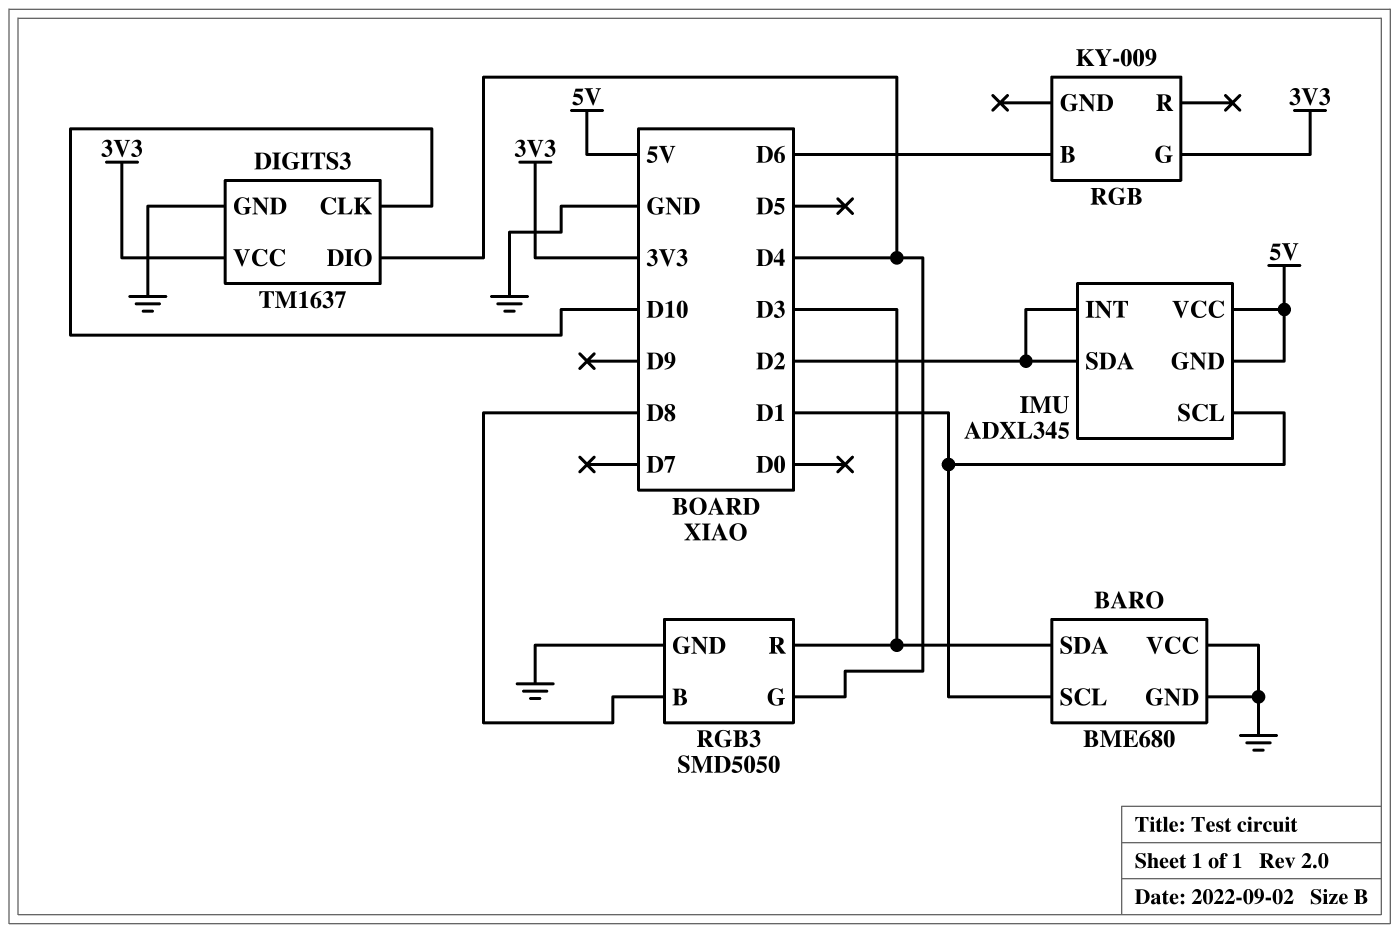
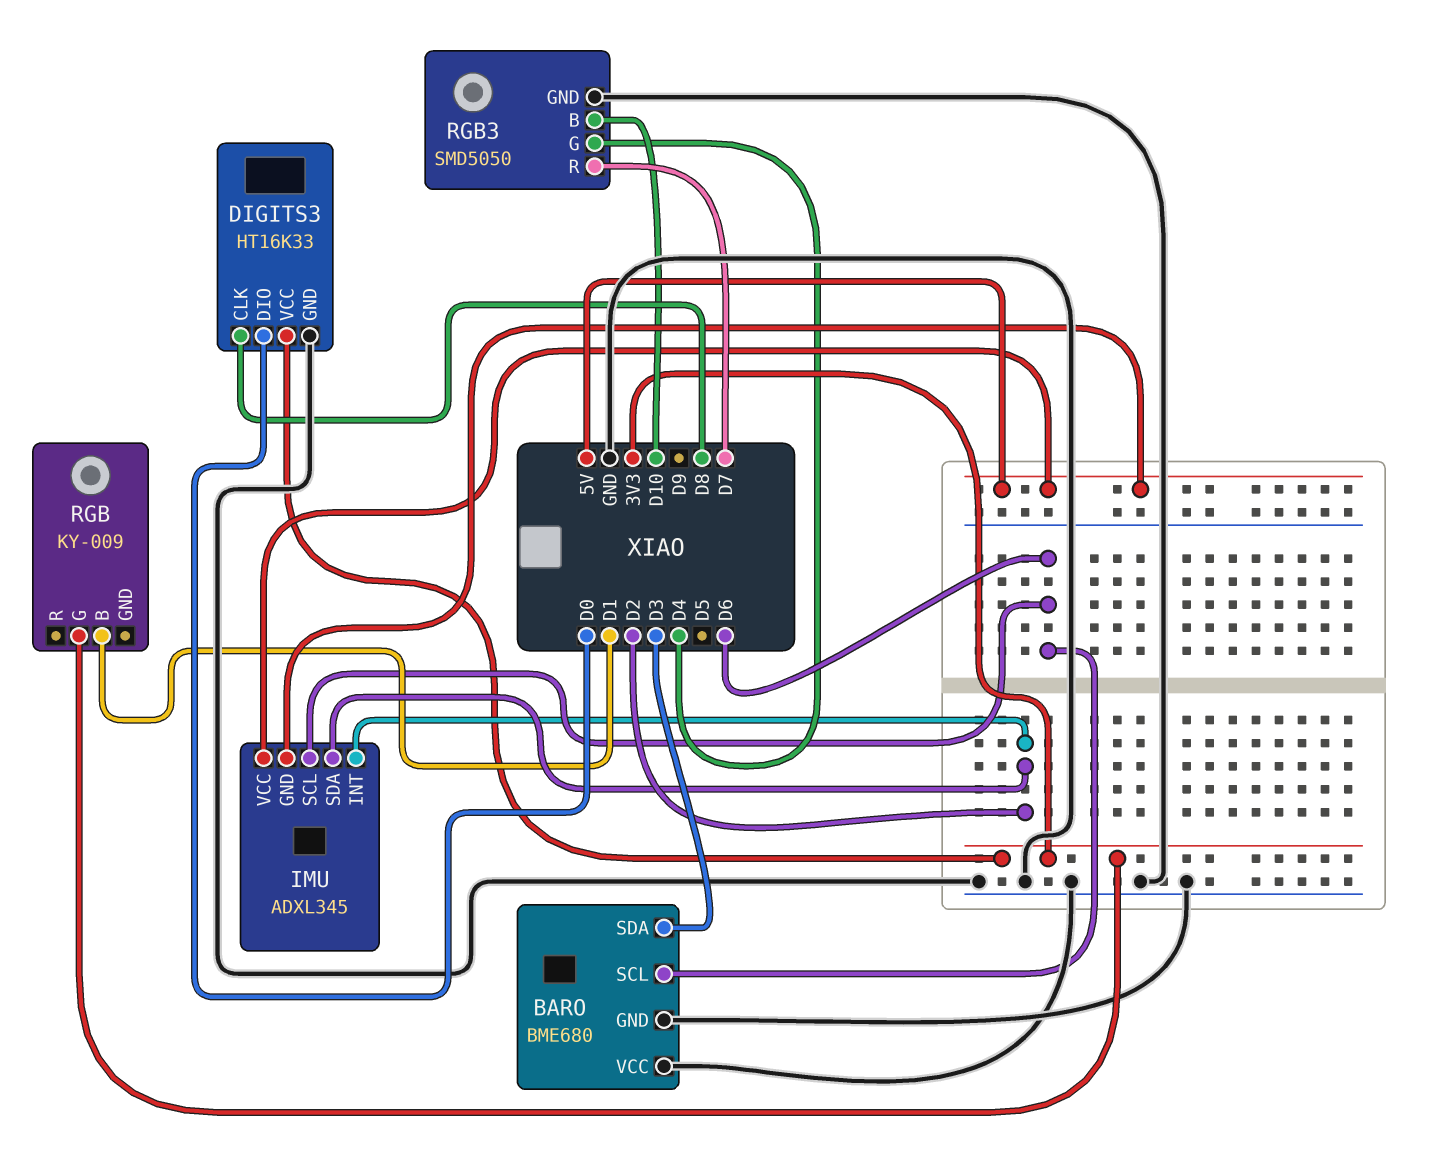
BARO pin SCL: D1 -> D6
DIGITS3: TM1637 -> HT16K33
DIGITS3 pin CLK: D10 -> D8
DIGITS3 pin DIO: D4 -> D0
IMU pin SCL: D1 -> D6
RGB pin B: D6 -> D1
RGB3 pin B: D8 -> D10
RGB3 pin R: D3 -> D7

